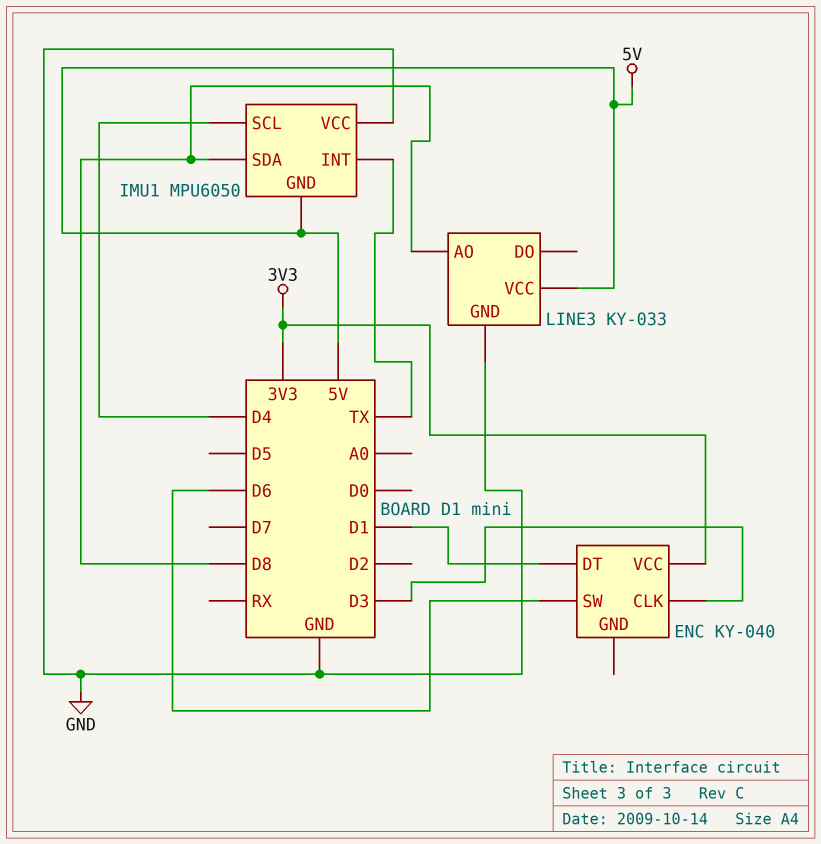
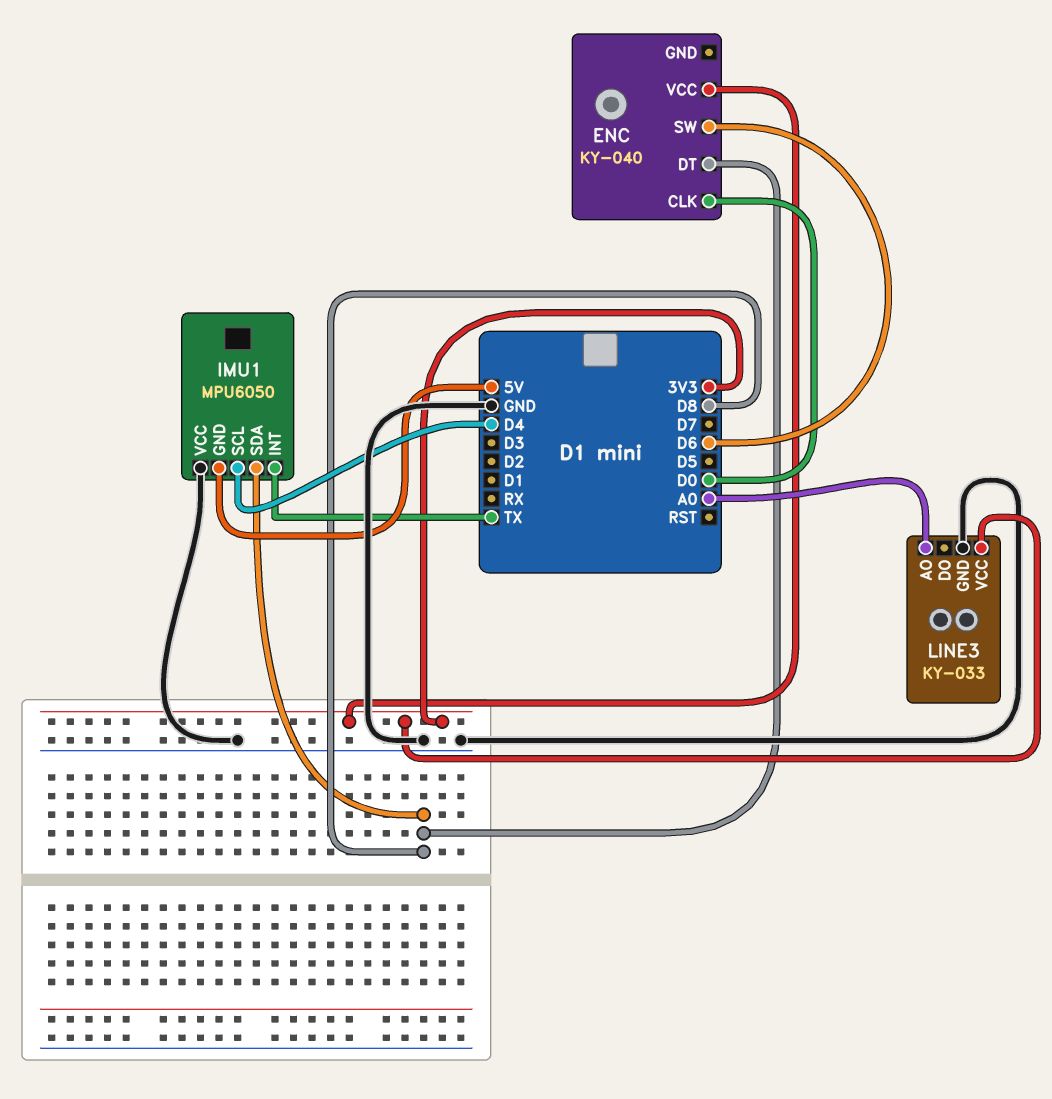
ENC pin CLK: D3 -> D0
ENC pin DT: D1 -> D8
LINE3 pin AO: D8 -> A0
LINE3 pin VCC: 5V -> 3V3

